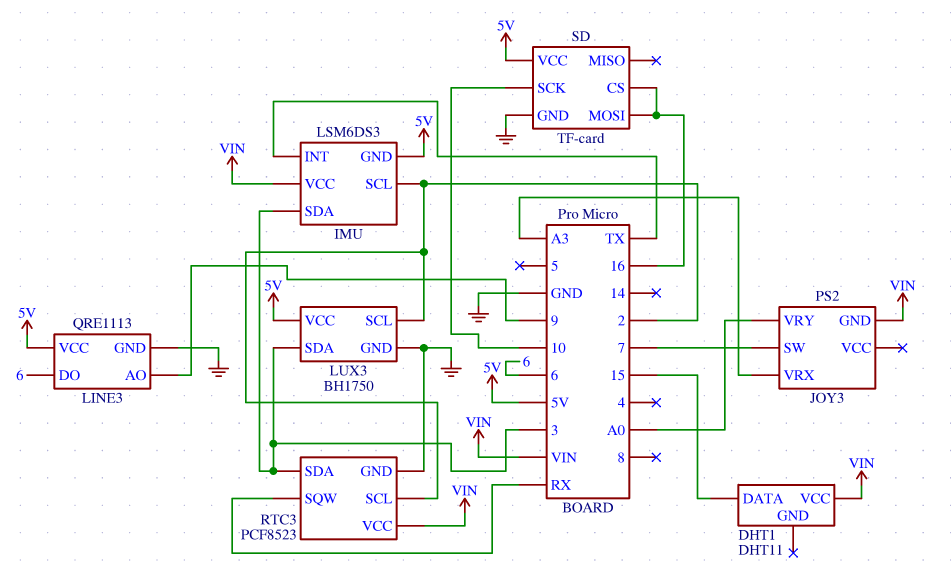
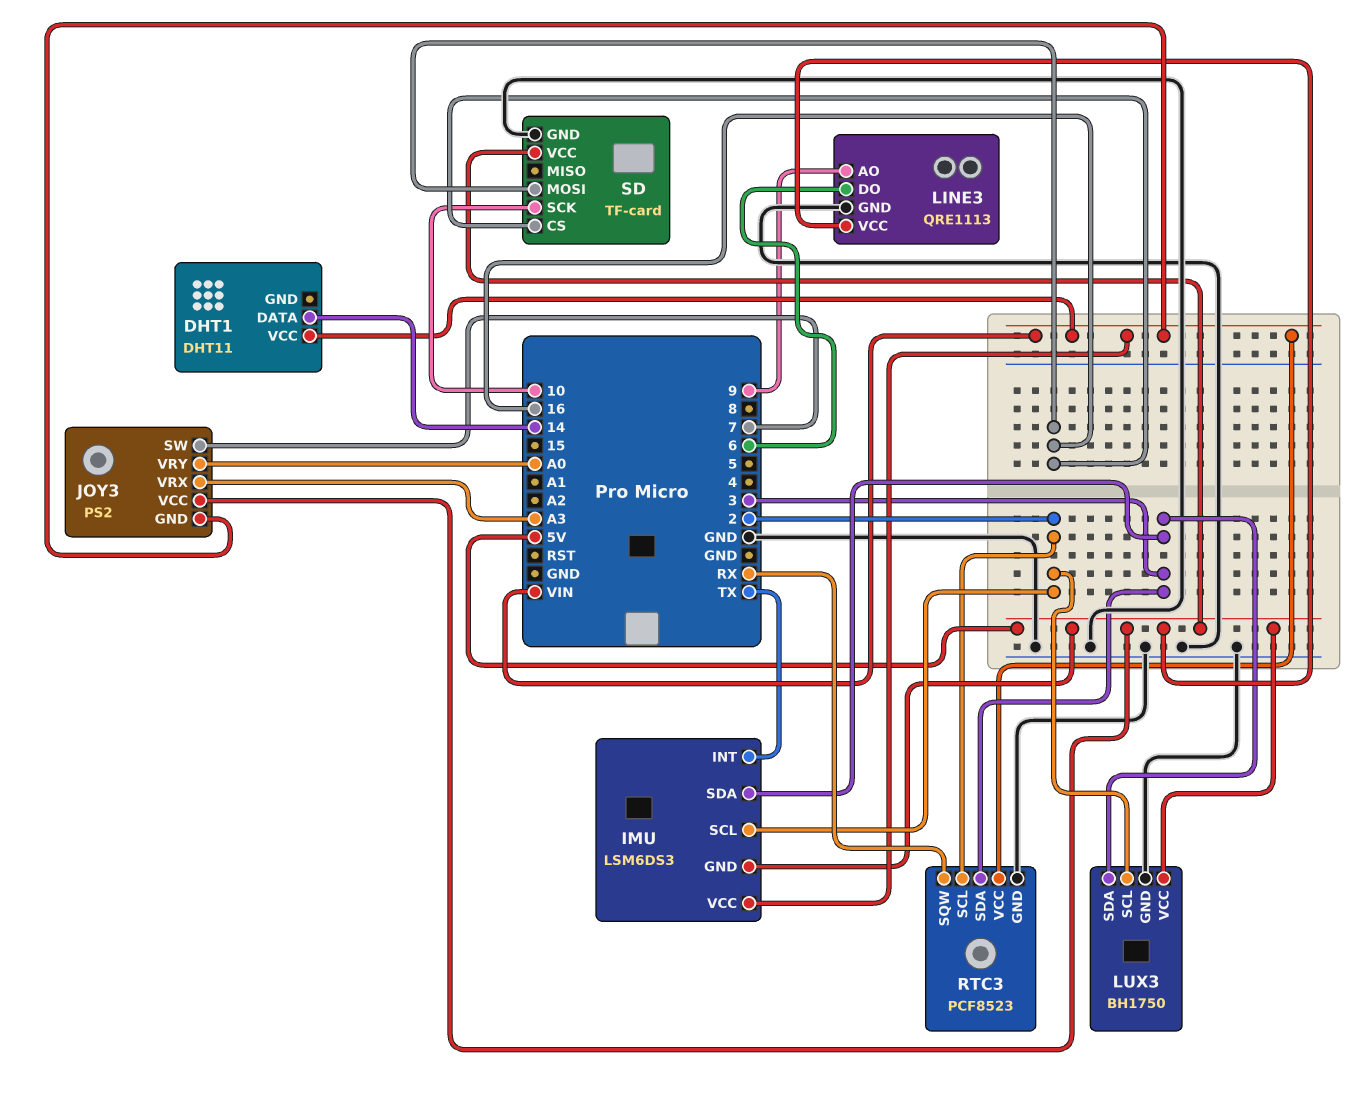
DHT1 pin DATA: 15 -> 14
JOY3 pin VCC: none -> 5V

